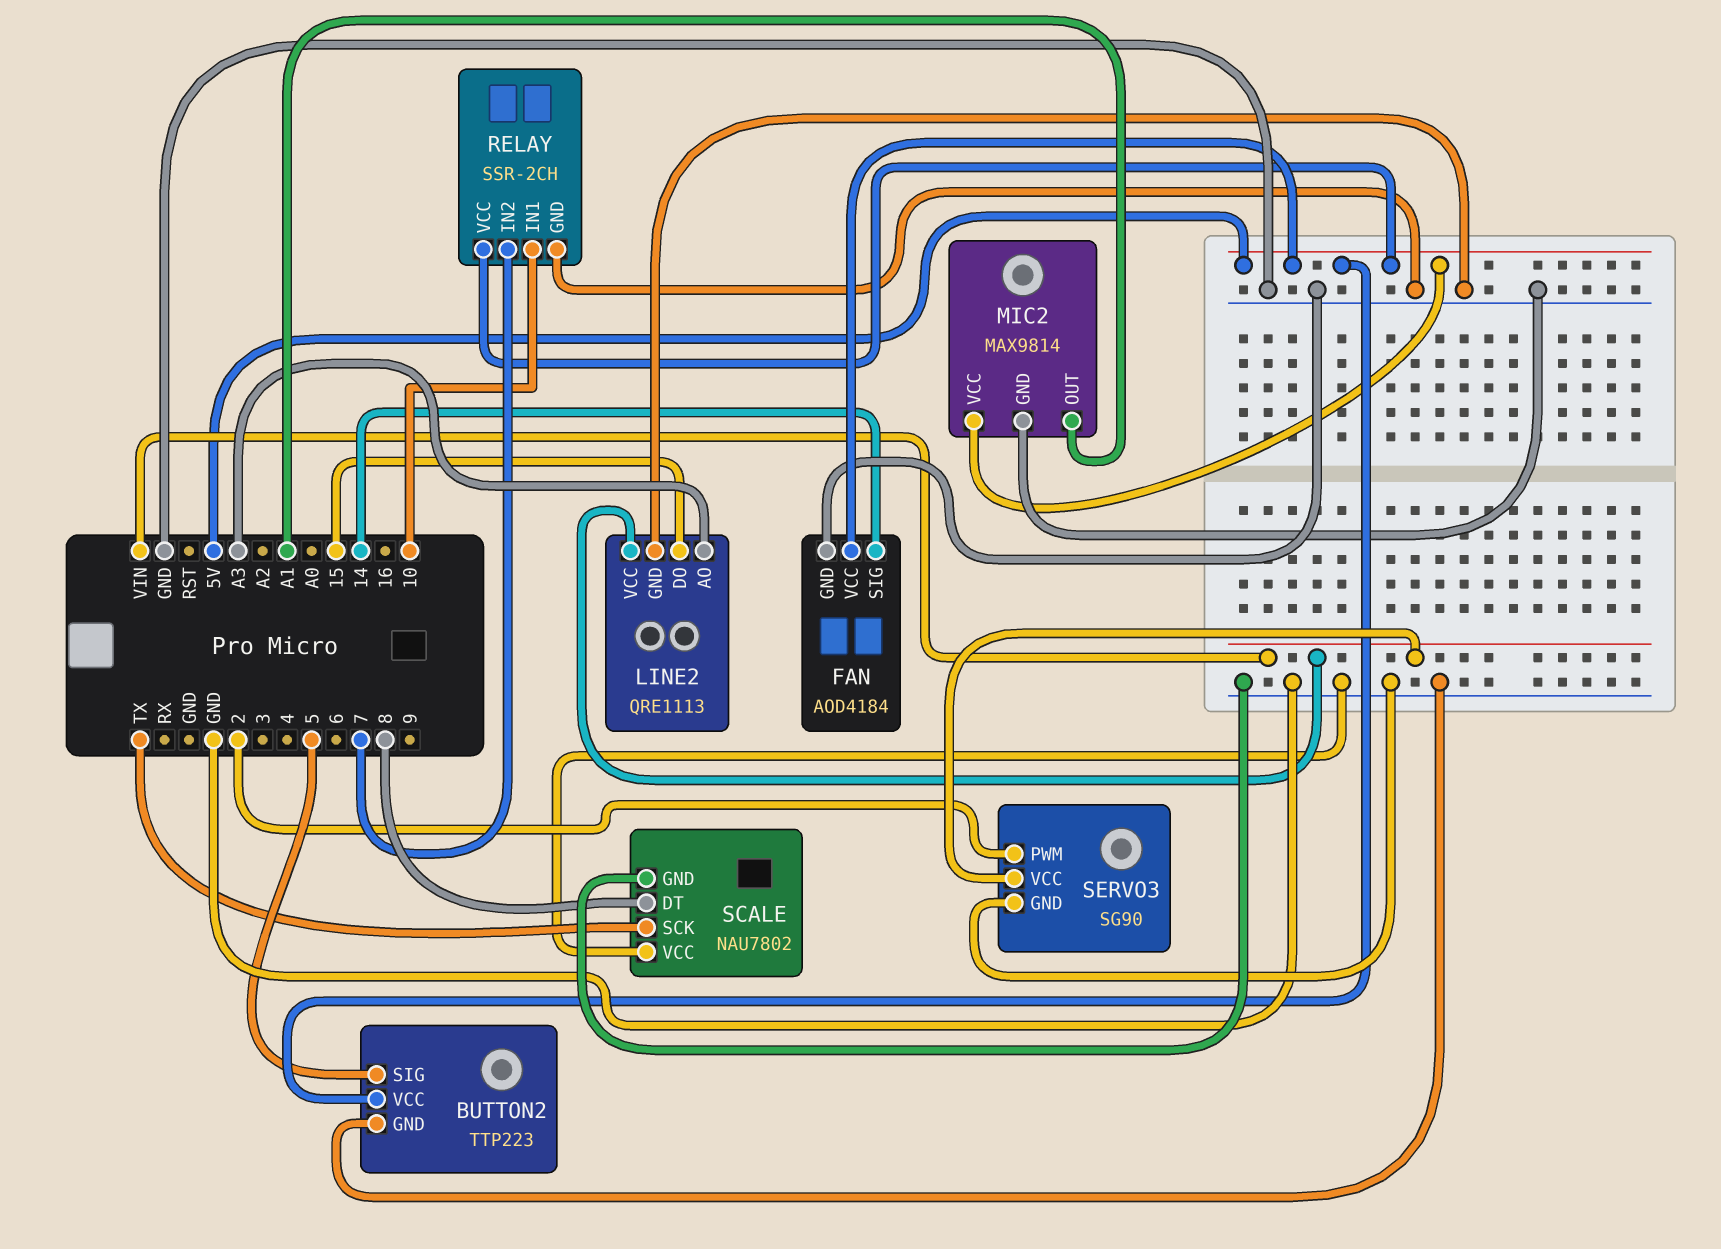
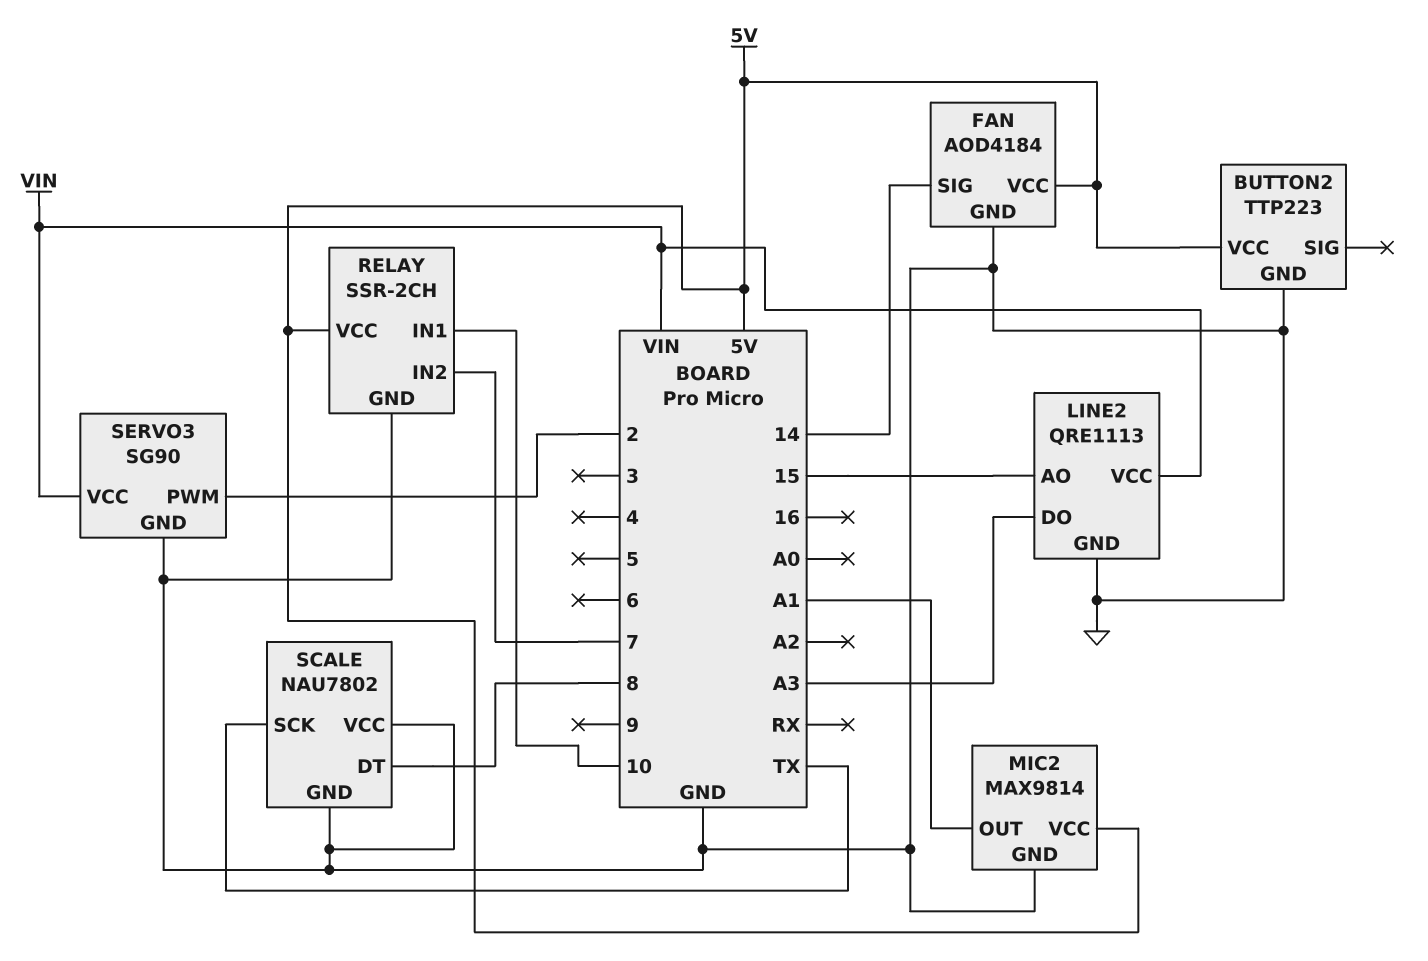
BUTTON2 pin SIG: 5 -> none
LINE2 pin AO: A3 -> 15
LINE2 pin DO: 15 -> A3

